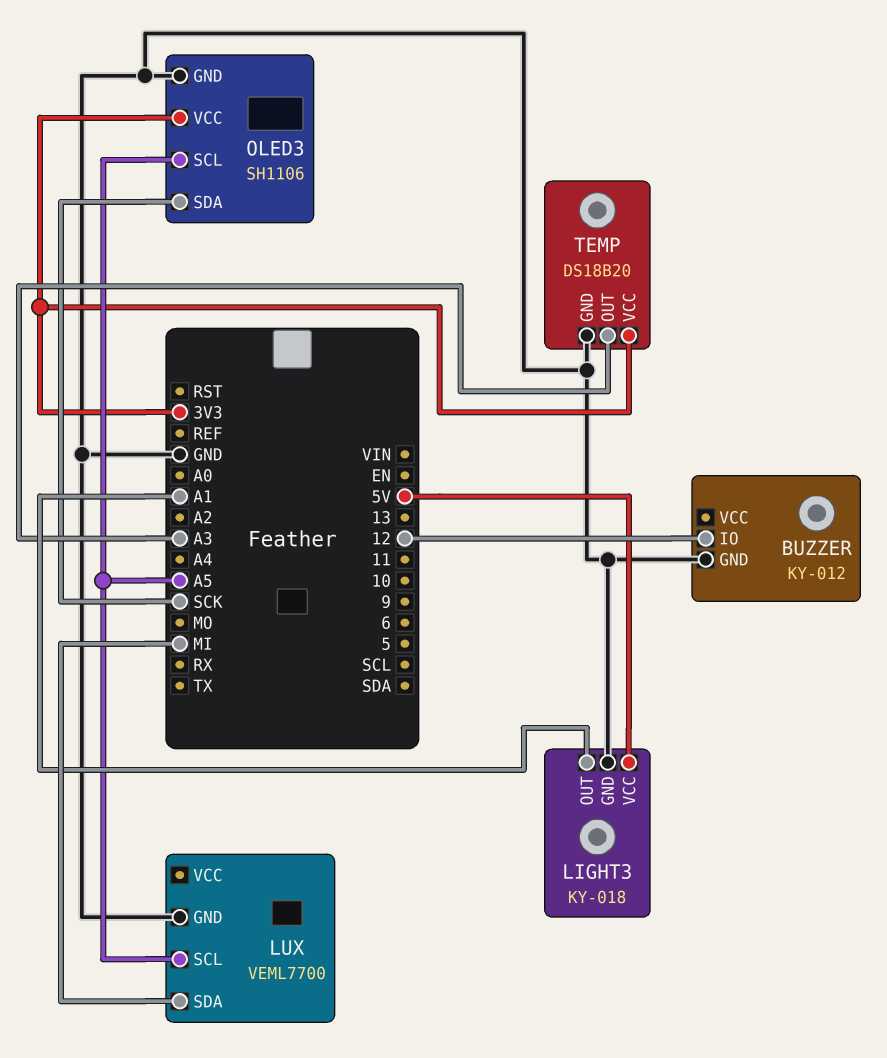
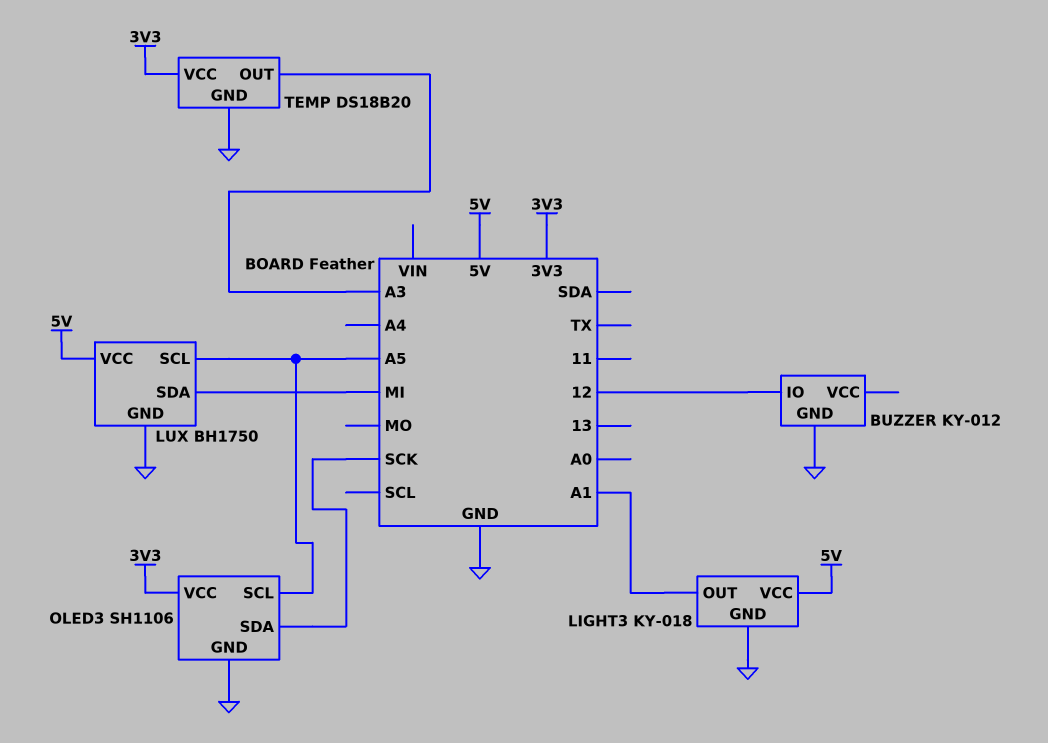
LUX: VEML7700 -> BH1750
LUX pin VCC: none -> 5V

